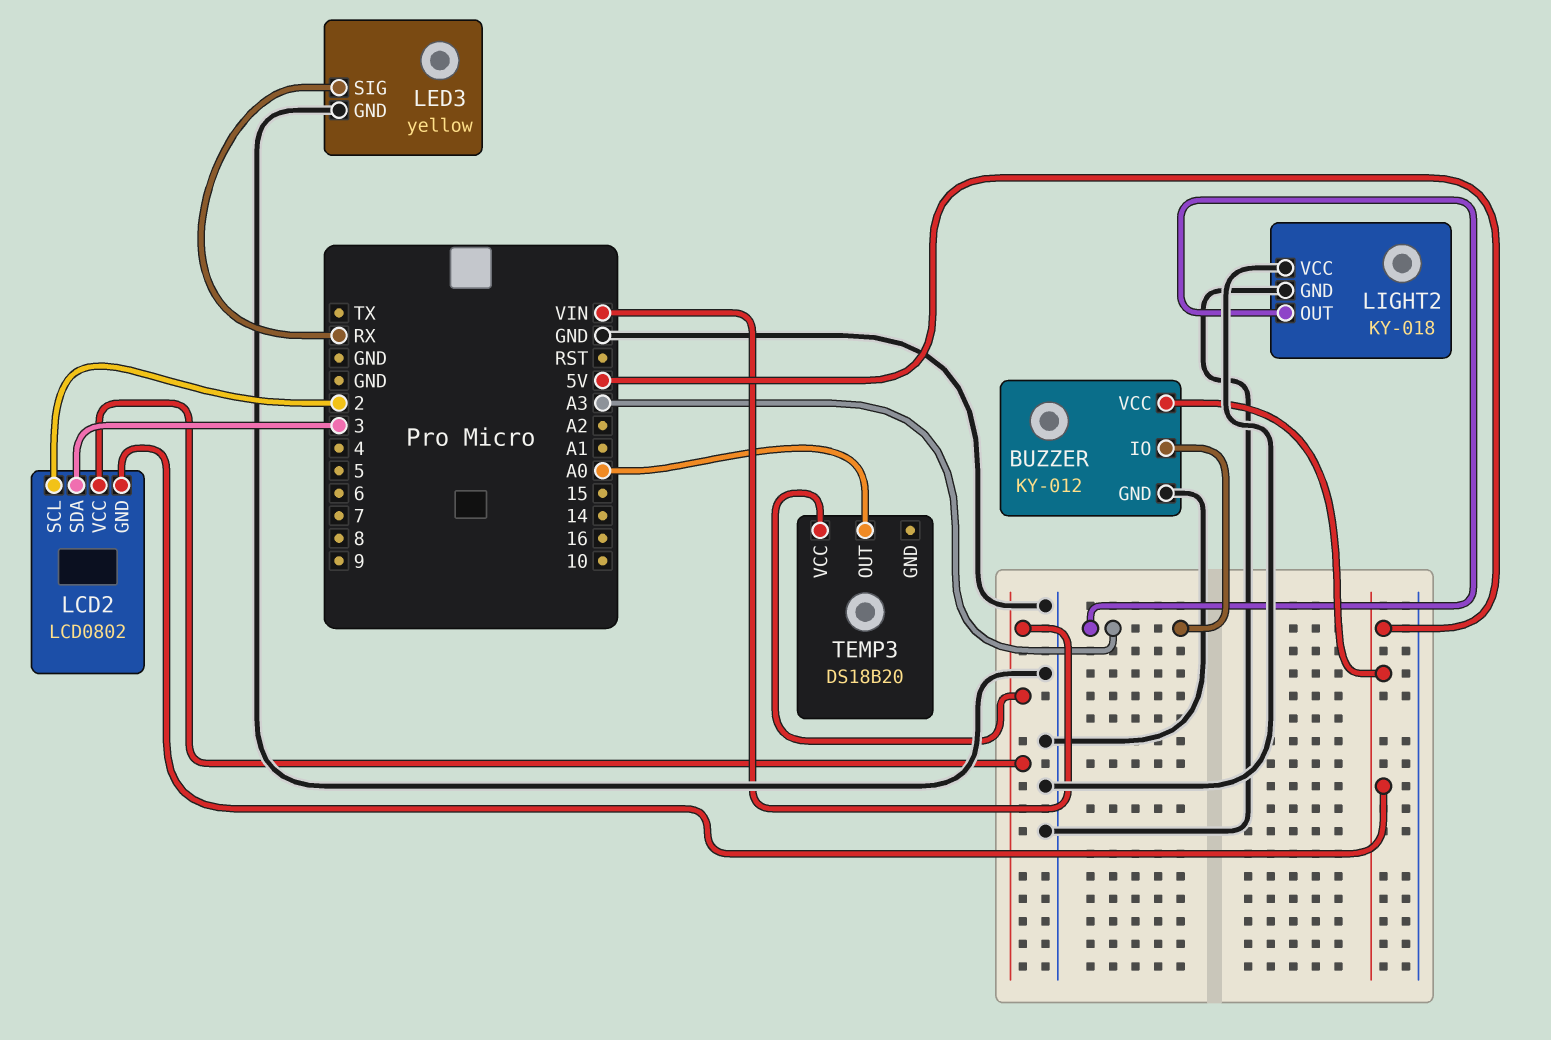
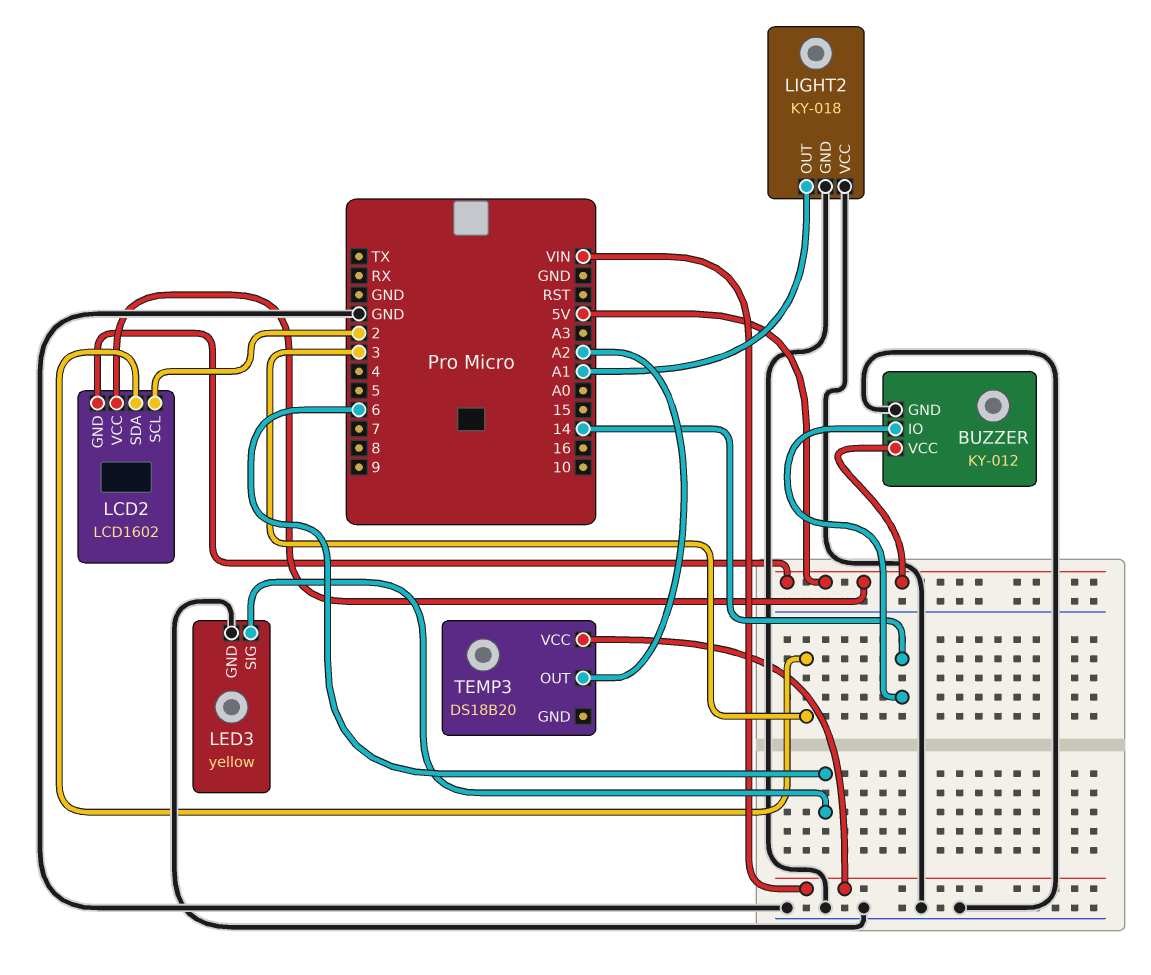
BUZZER pin IO: A3 -> 14
LCD2: LCD0802 -> LCD1602
LCD2 pin VCC: VIN -> 5V
LED3 pin SIG: RX -> 6
LIGHT2 pin OUT: A3 -> A1
TEMP3 pin OUT: A0 -> A2

